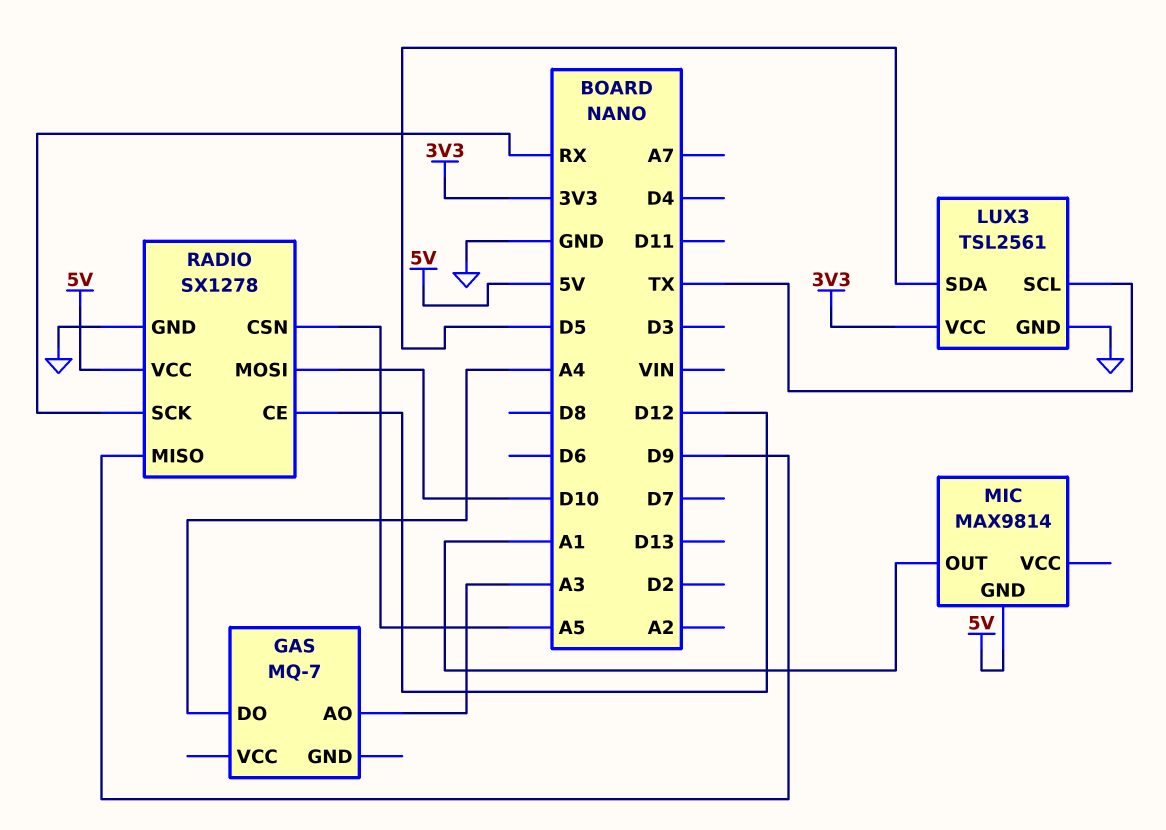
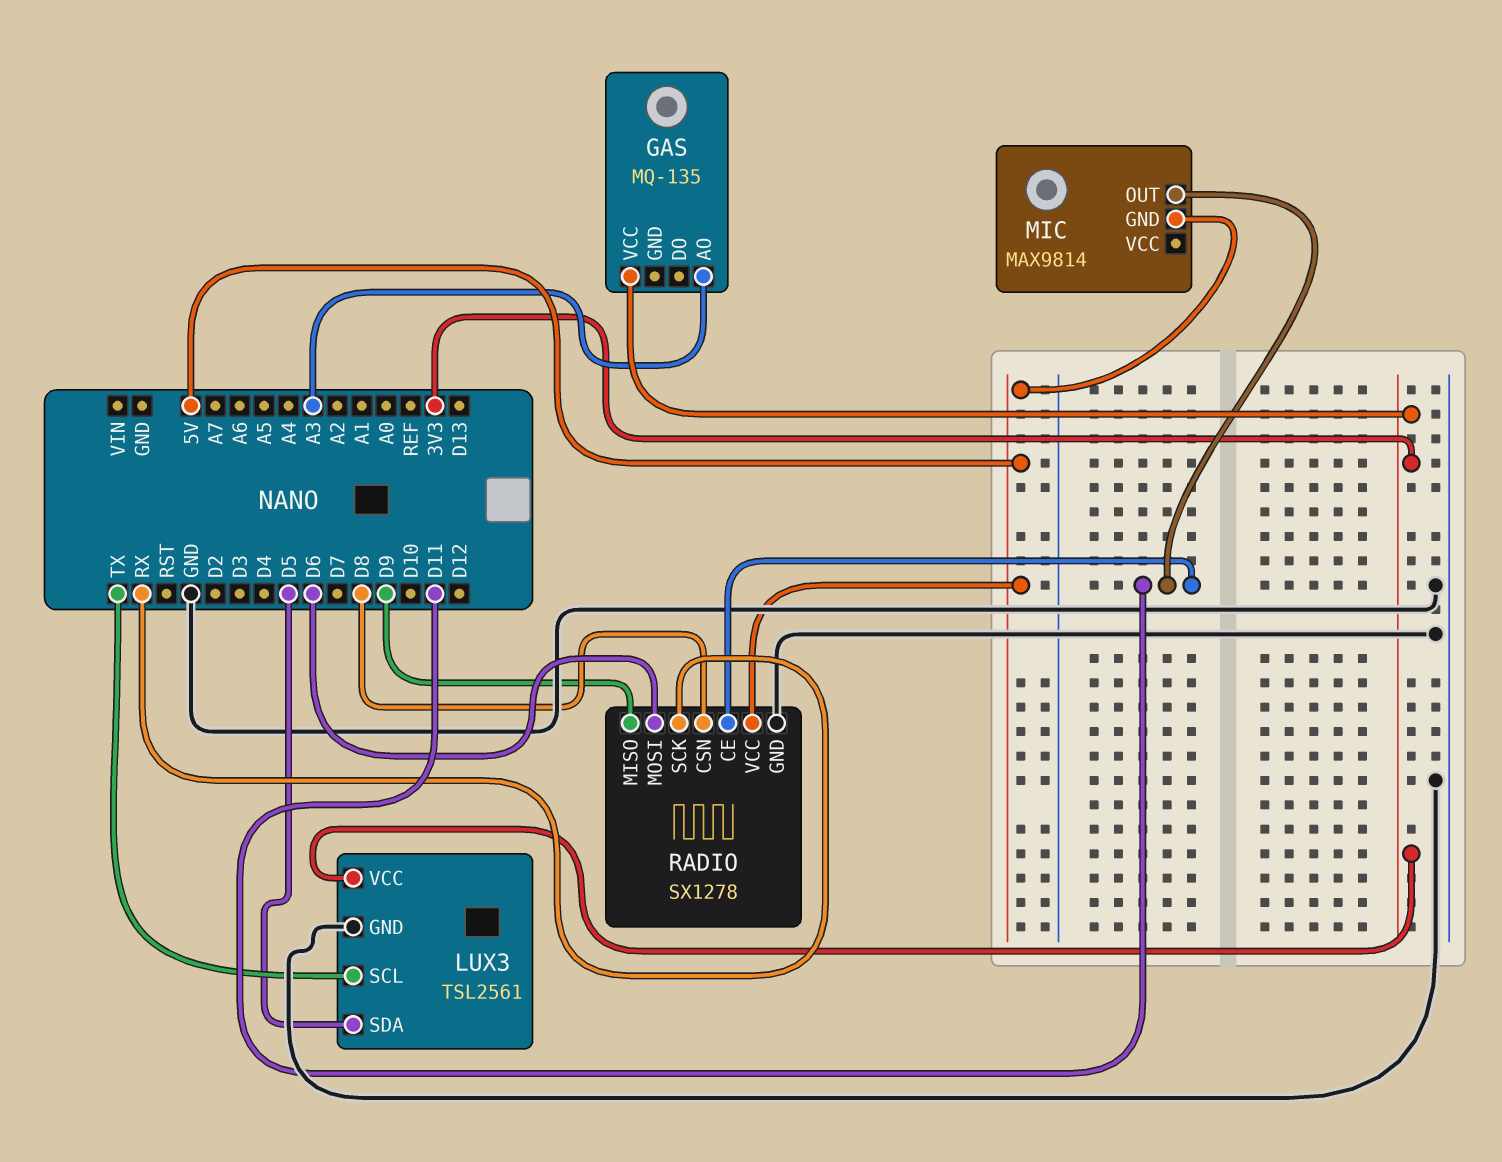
GAS: MQ-7 -> MQ-135
GAS pin DO: A4 -> none
GAS pin VCC: none -> 3V3
MIC pin OUT: A1 -> D11
RADIO pin CE: D12 -> D11
RADIO pin CSN: A5 -> D8
RADIO pin MOSI: D10 -> D6

